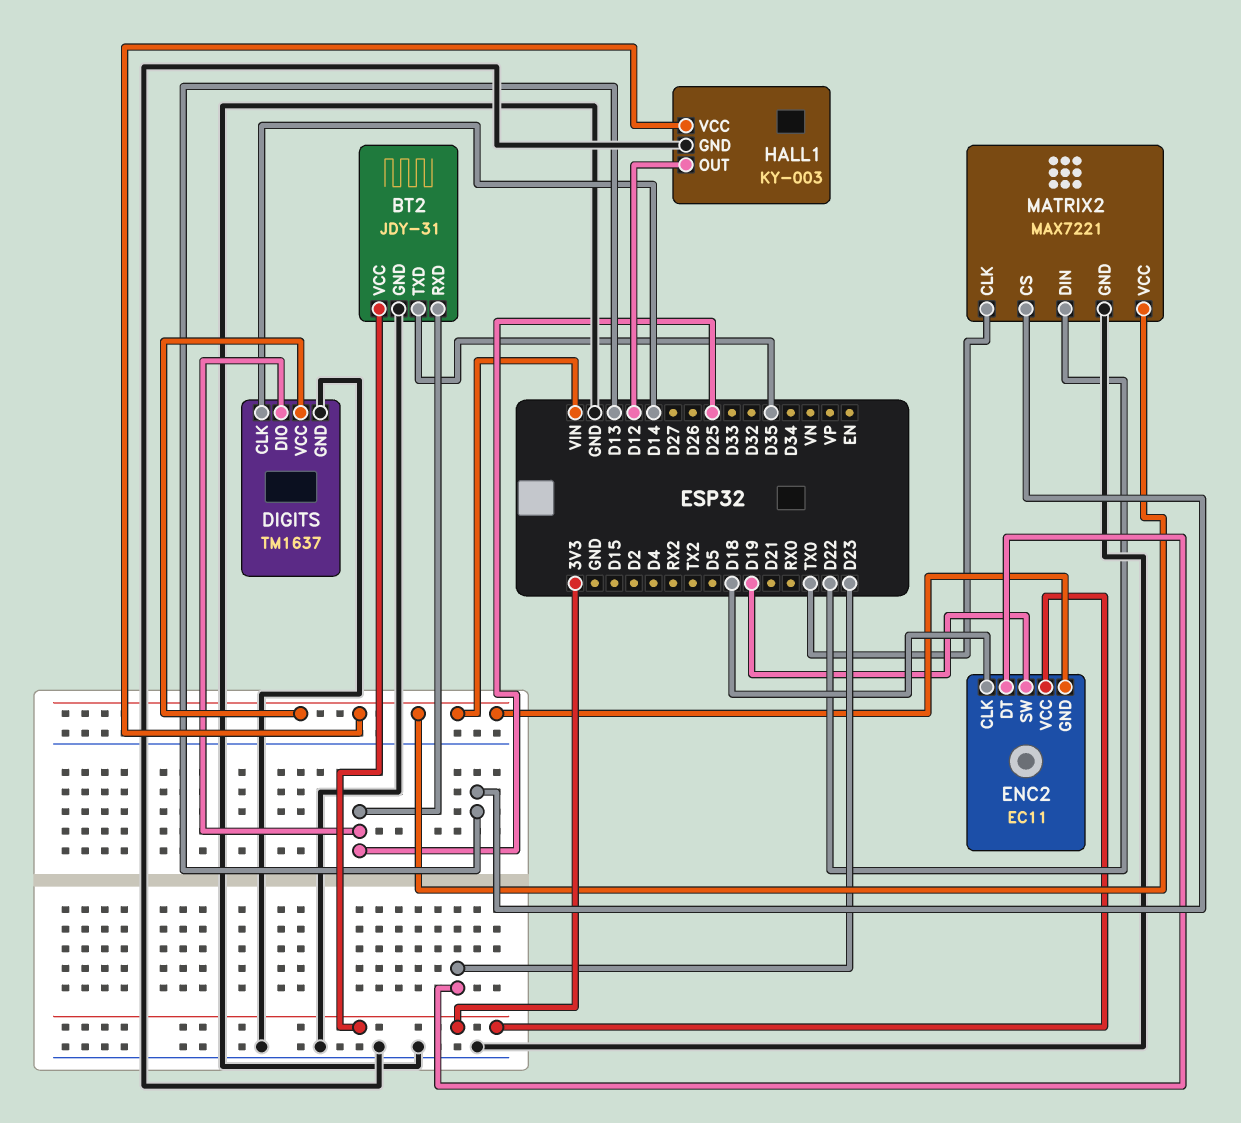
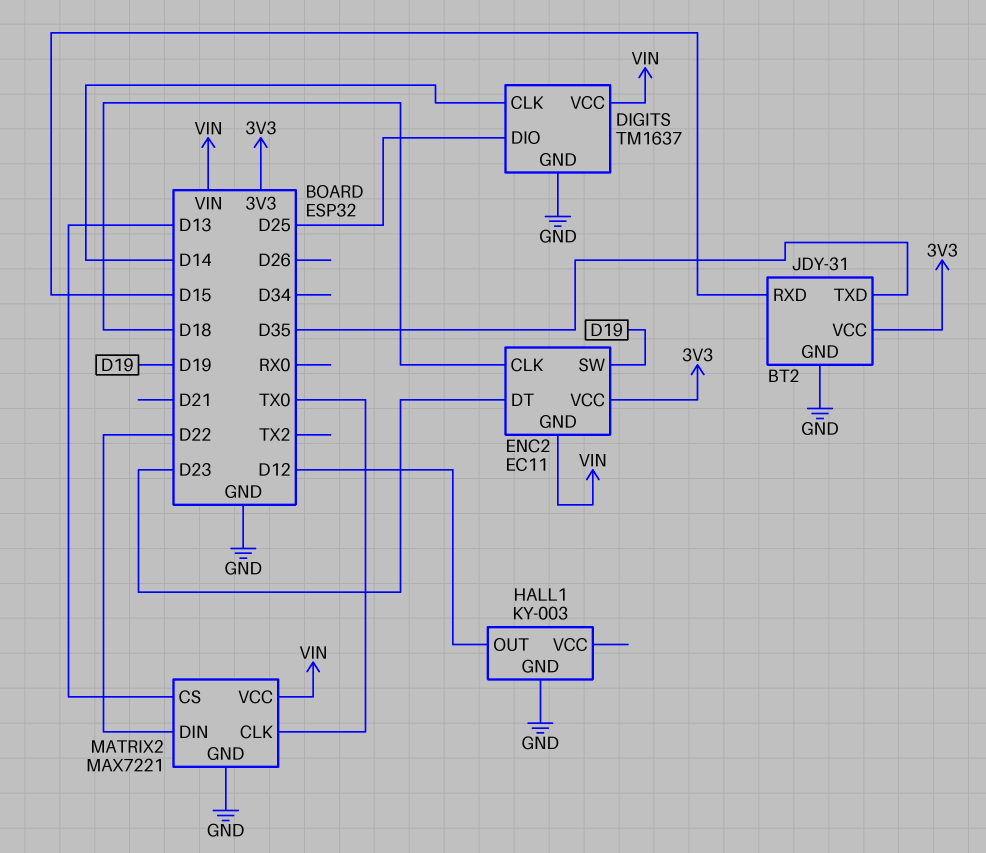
BT2 pin RXD: D25 -> D15
HALL1 pin VCC: VIN -> none

